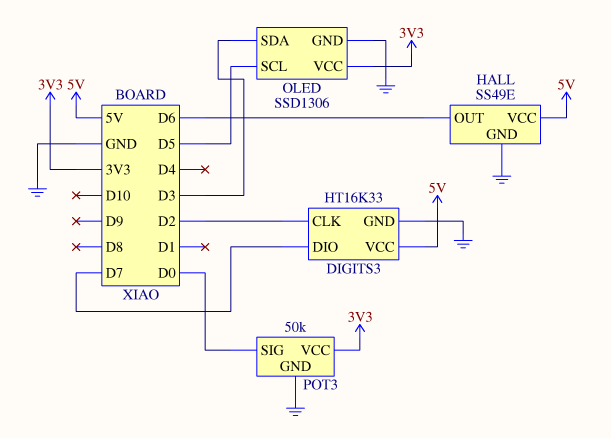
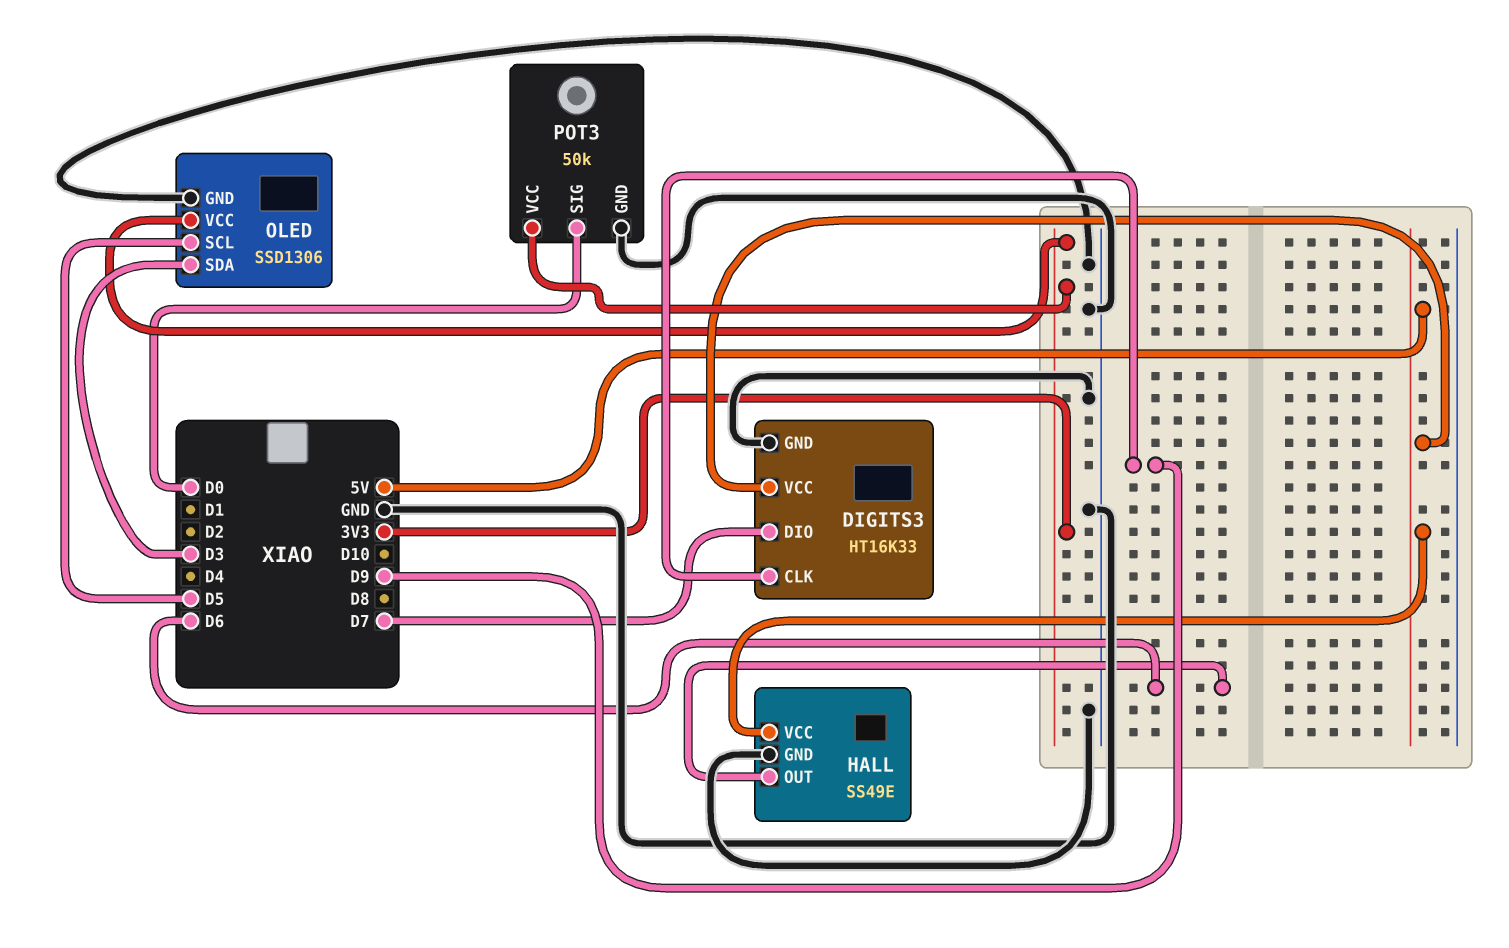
DIGITS3 pin CLK: D2 -> D9

